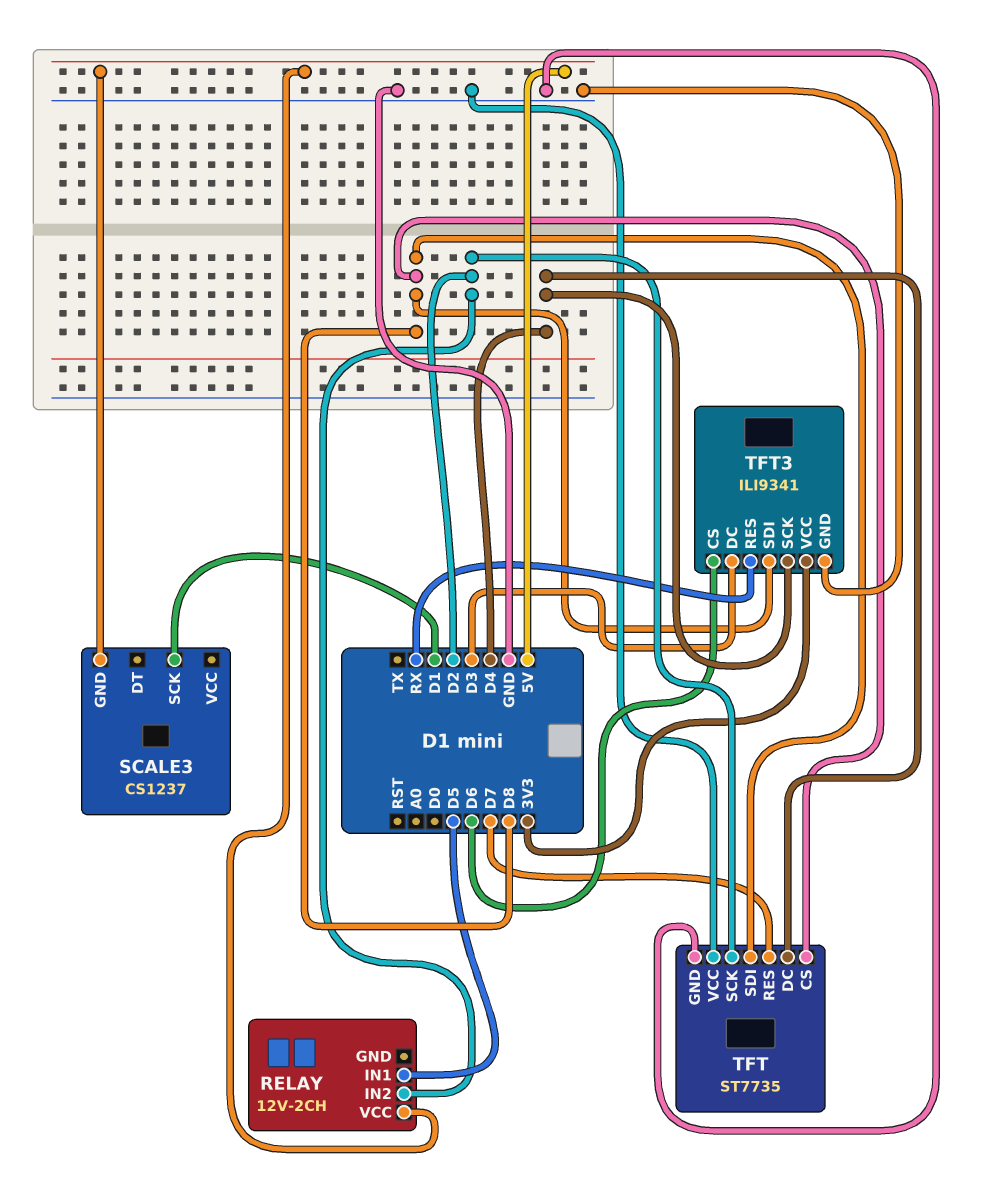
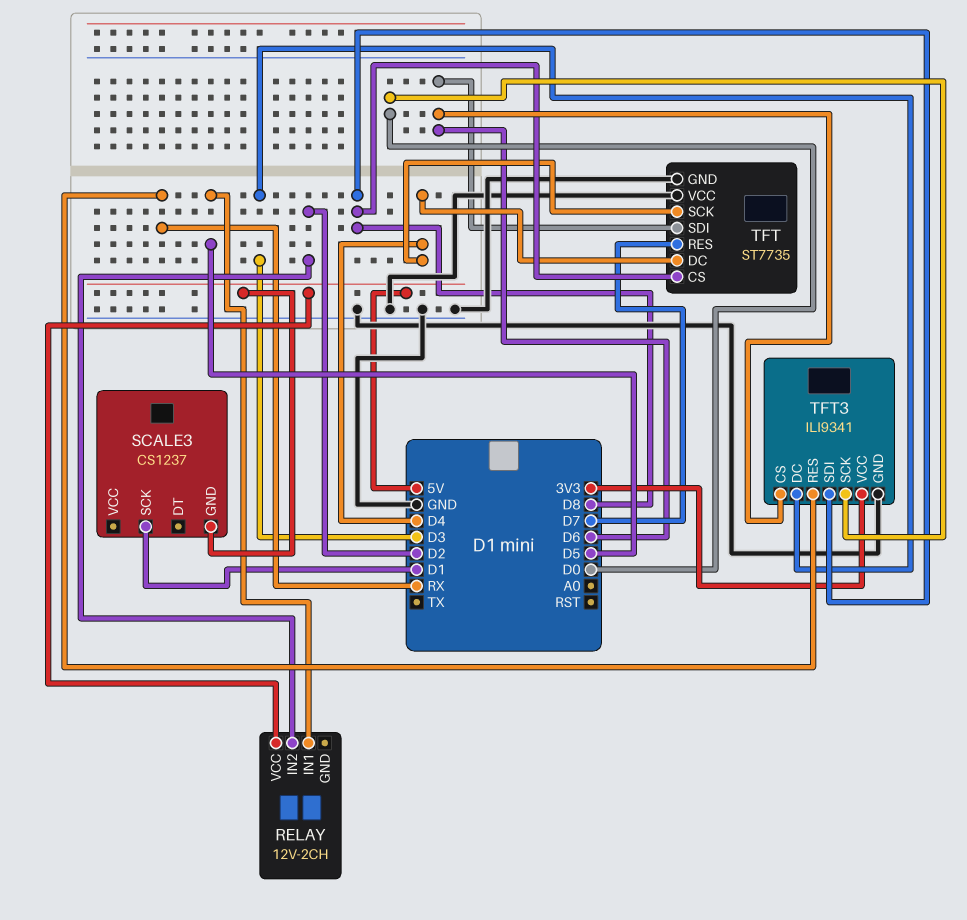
TFT pin SCK: D2 -> D4
TFT pin SDI: D8 -> D6
TFT3 pin SCK: D4 -> D0

